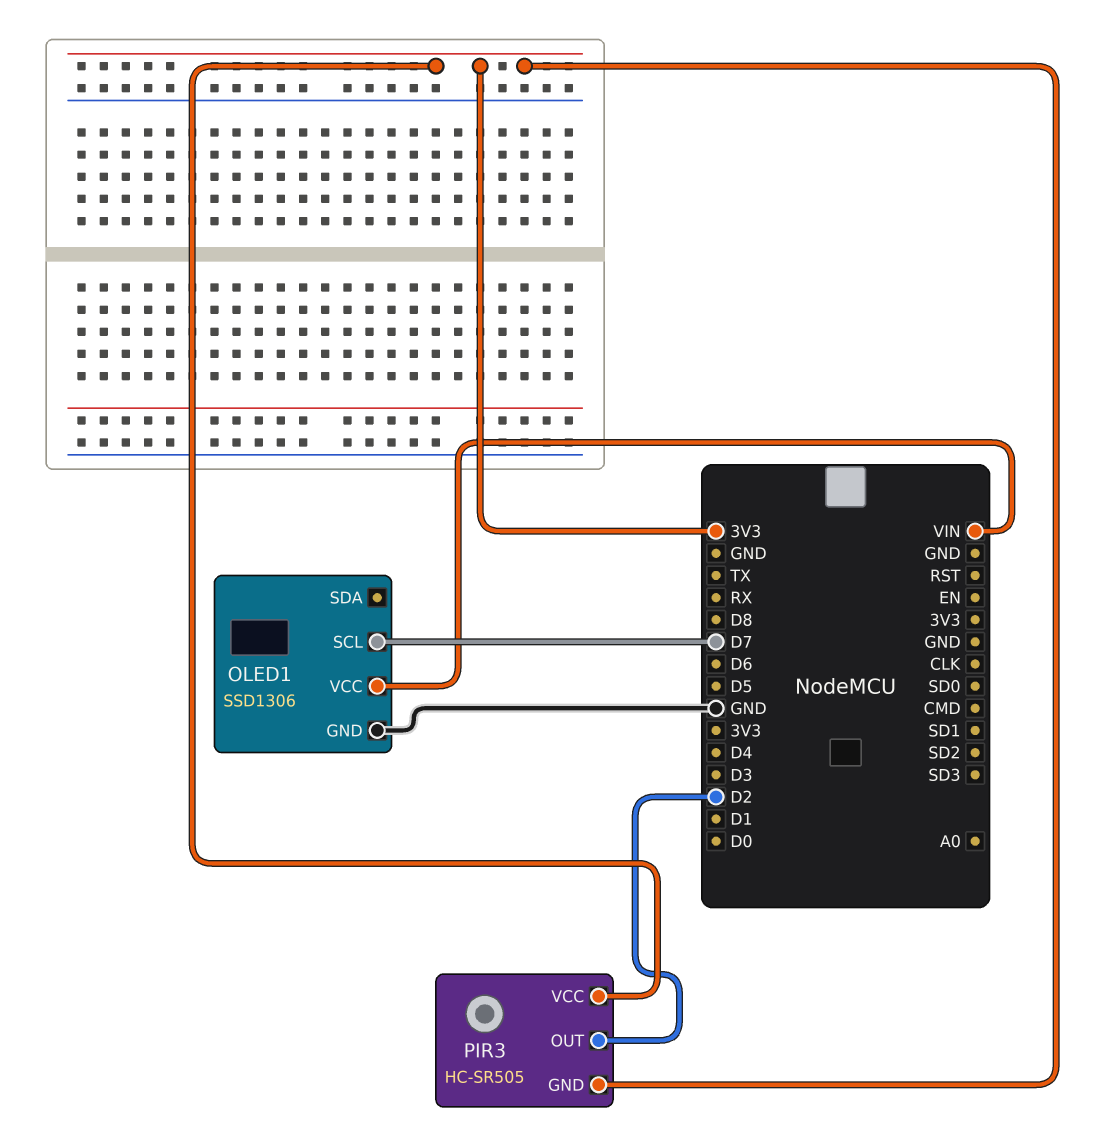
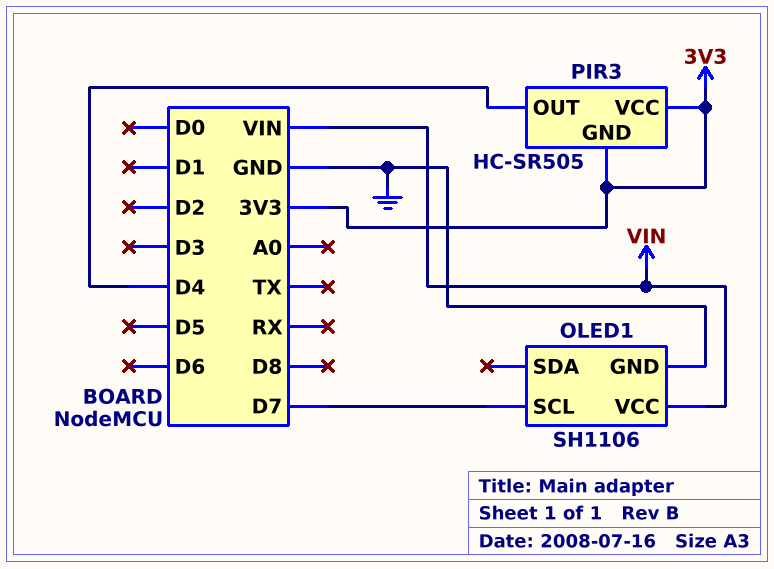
OLED1: SSD1306 -> SH1106
PIR3 pin OUT: D2 -> D4

